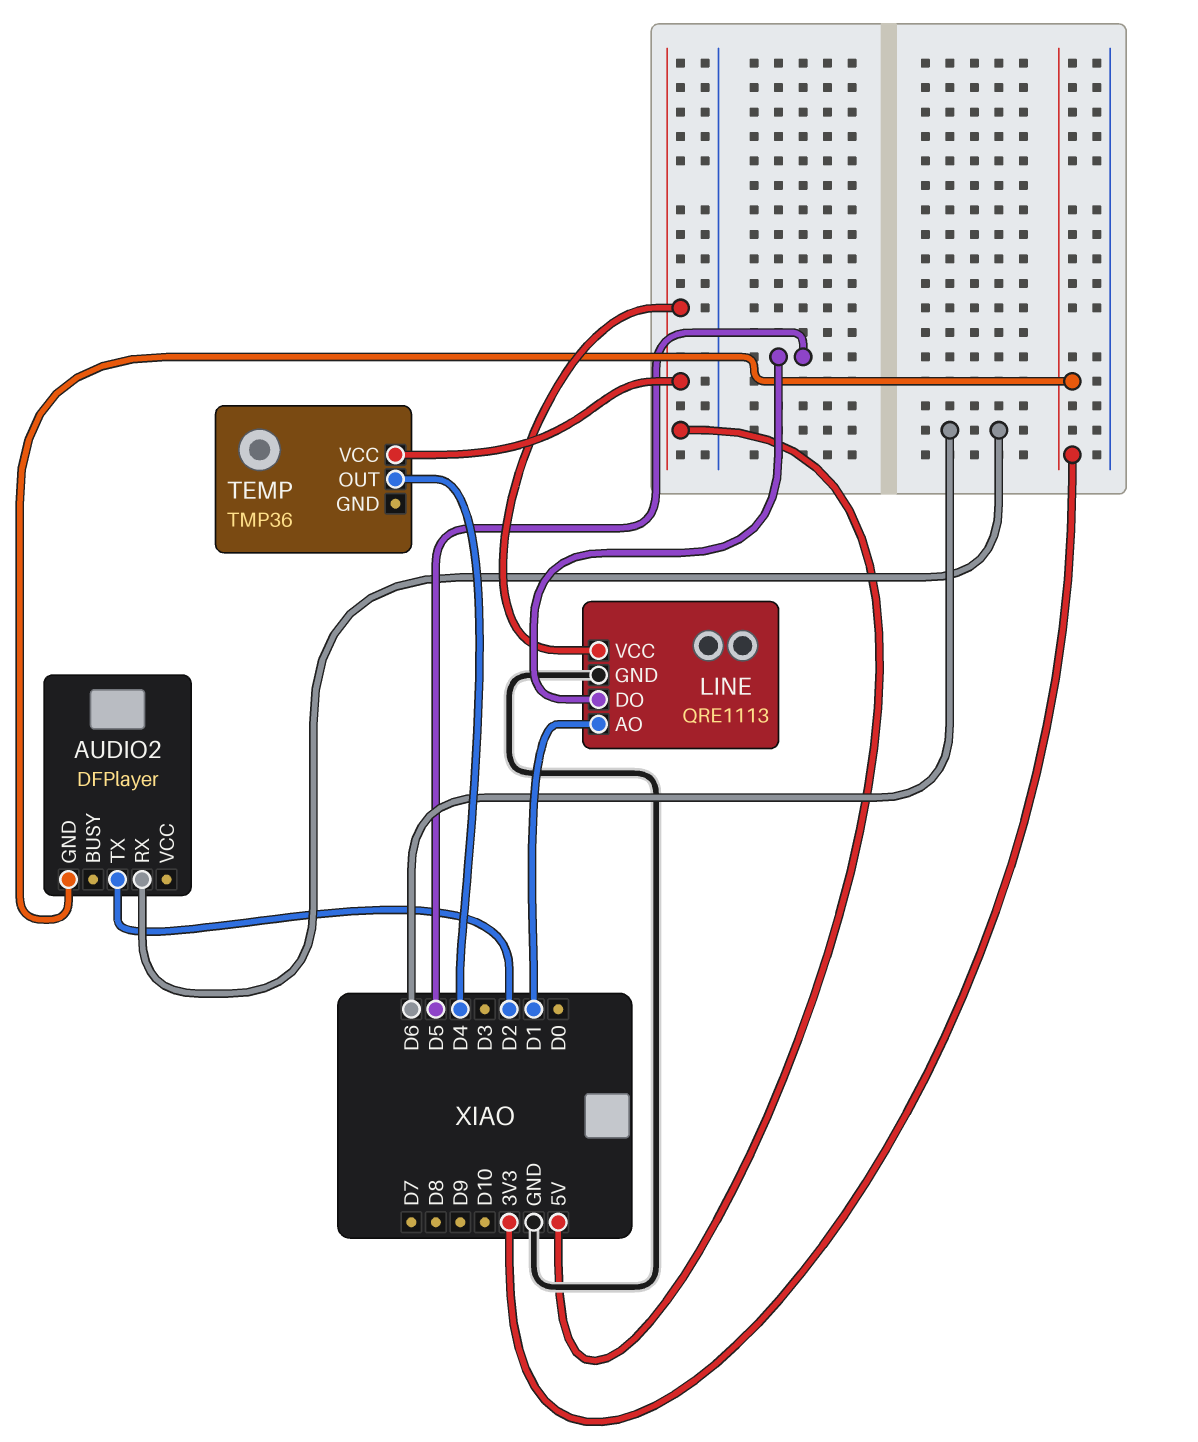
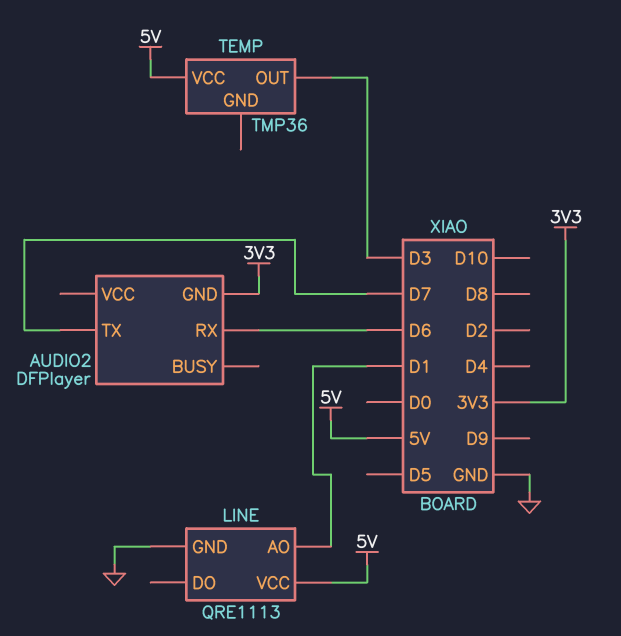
AUDIO2 pin TX: D2 -> D7
LINE pin DO: D5 -> none
TEMP pin OUT: D4 -> D3

